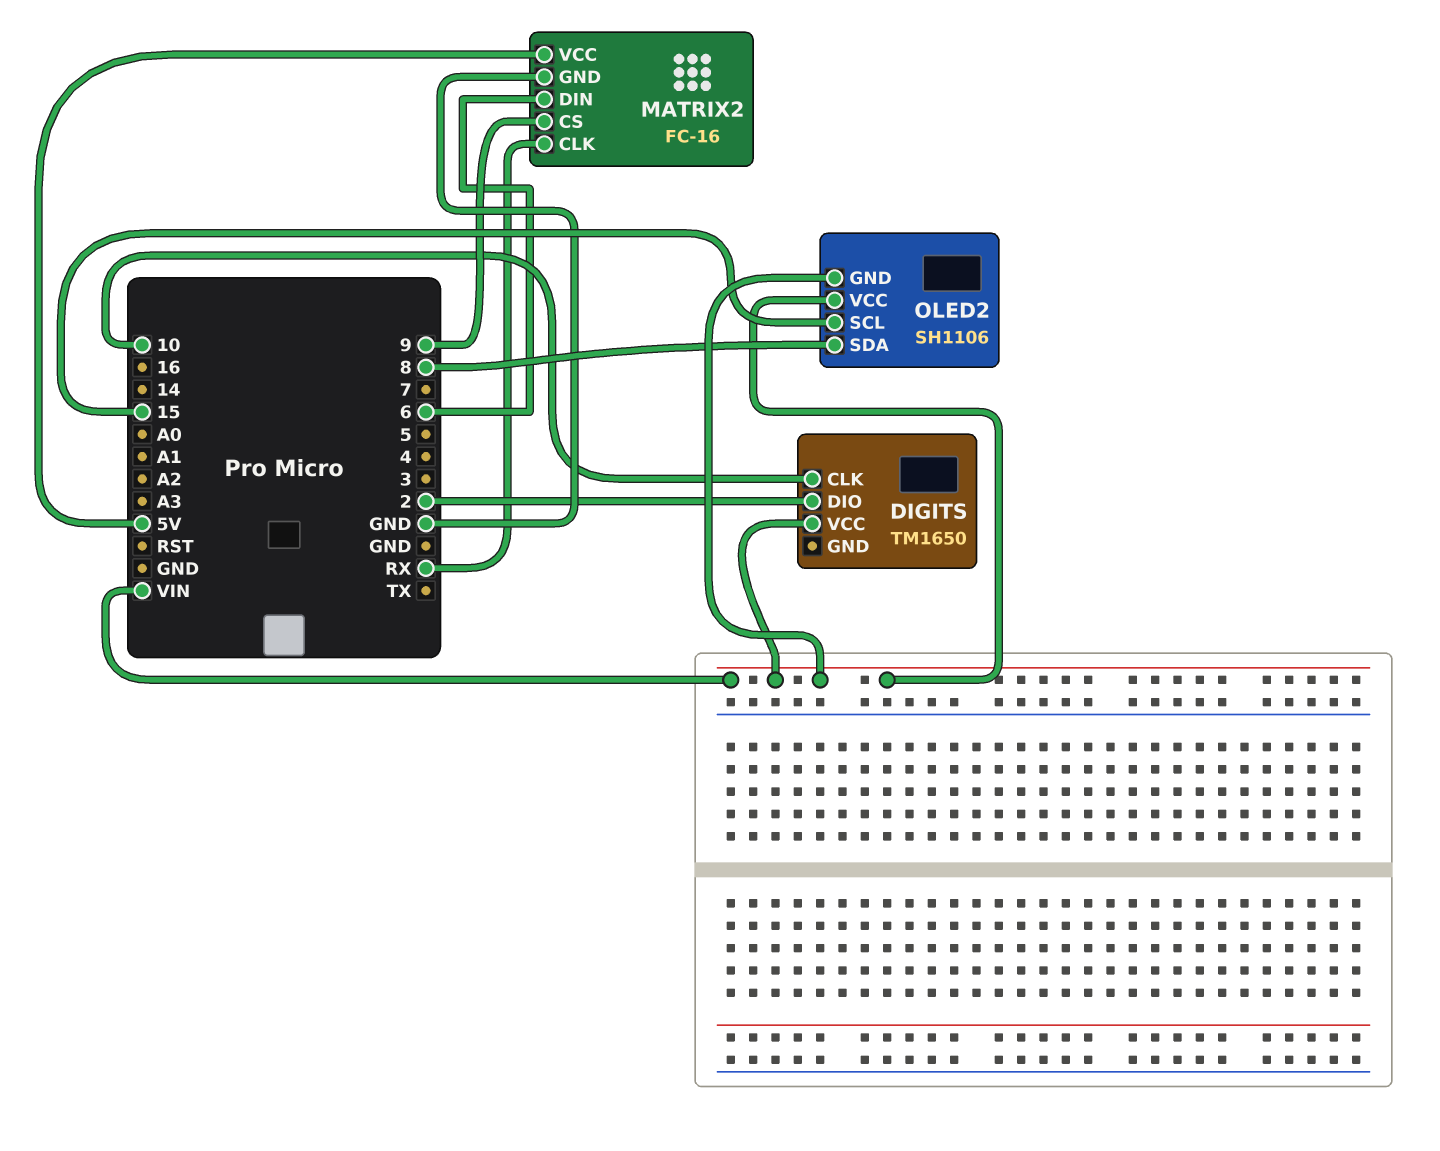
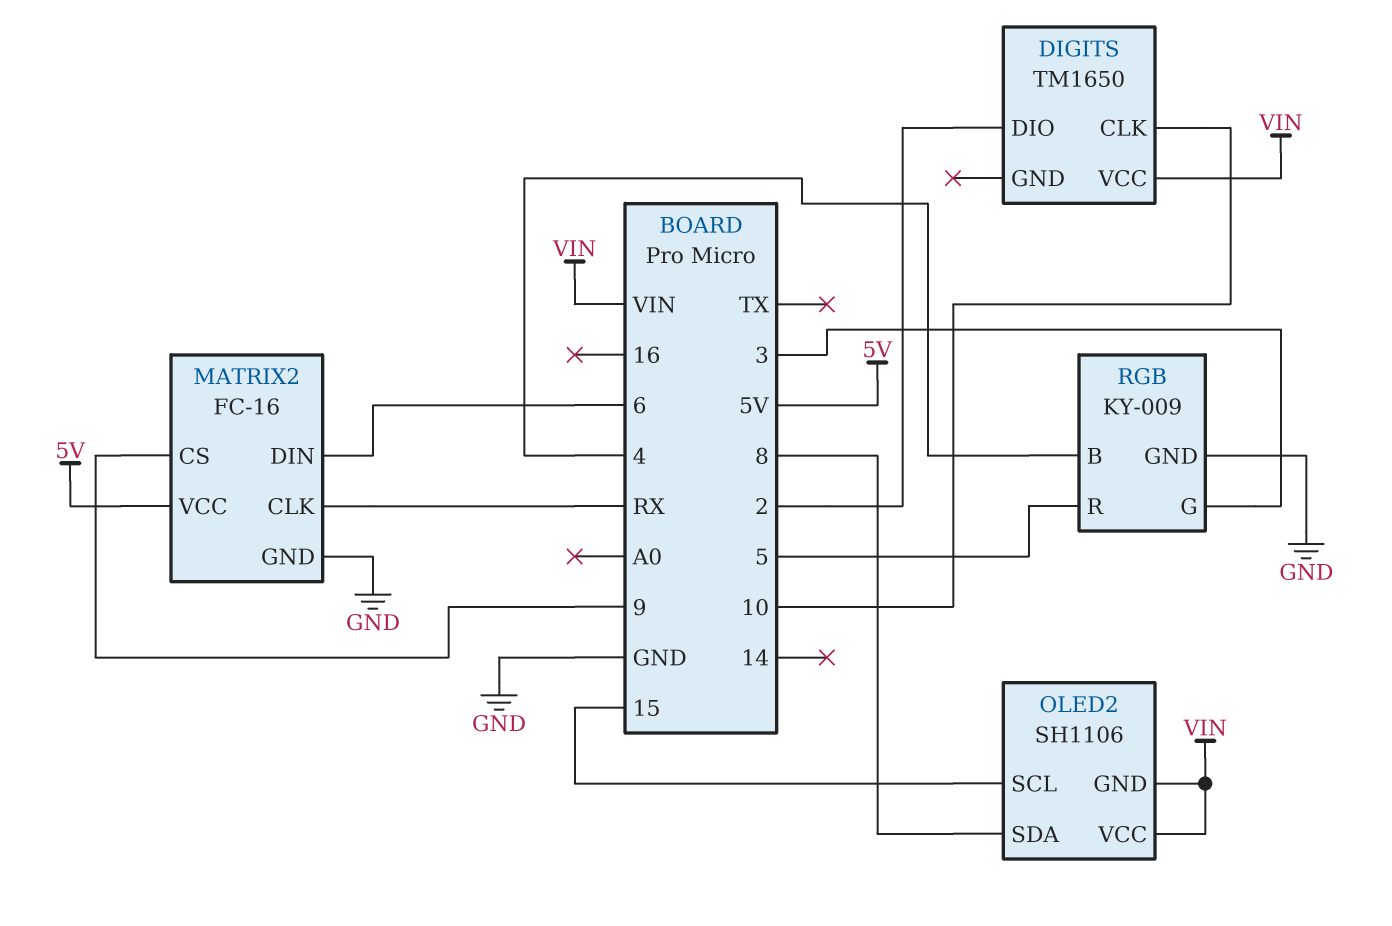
RGB: none -> KY-009
RGB pin B: none -> 4
RGB pin G: none -> 3
RGB pin GND: none -> GND
RGB pin R: none -> 5

